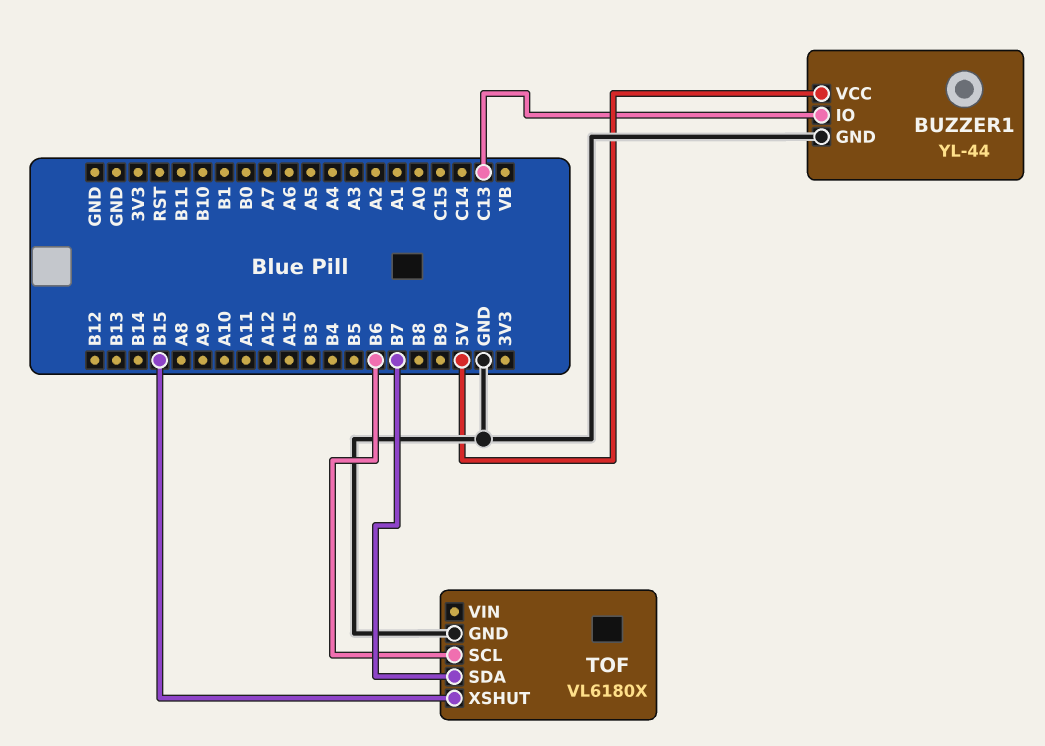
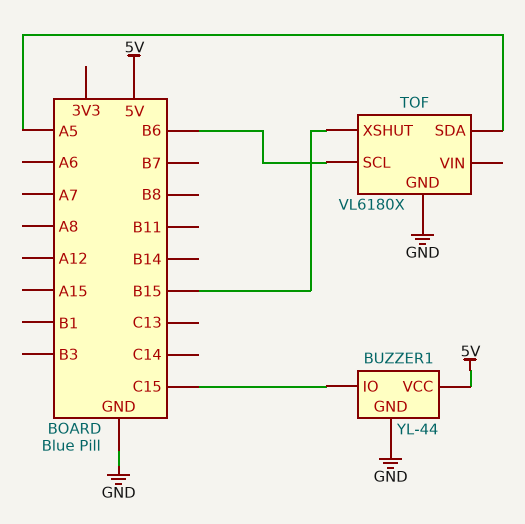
BUZZER1 pin IO: C13 -> C15
TOF pin SDA: B7 -> A5

